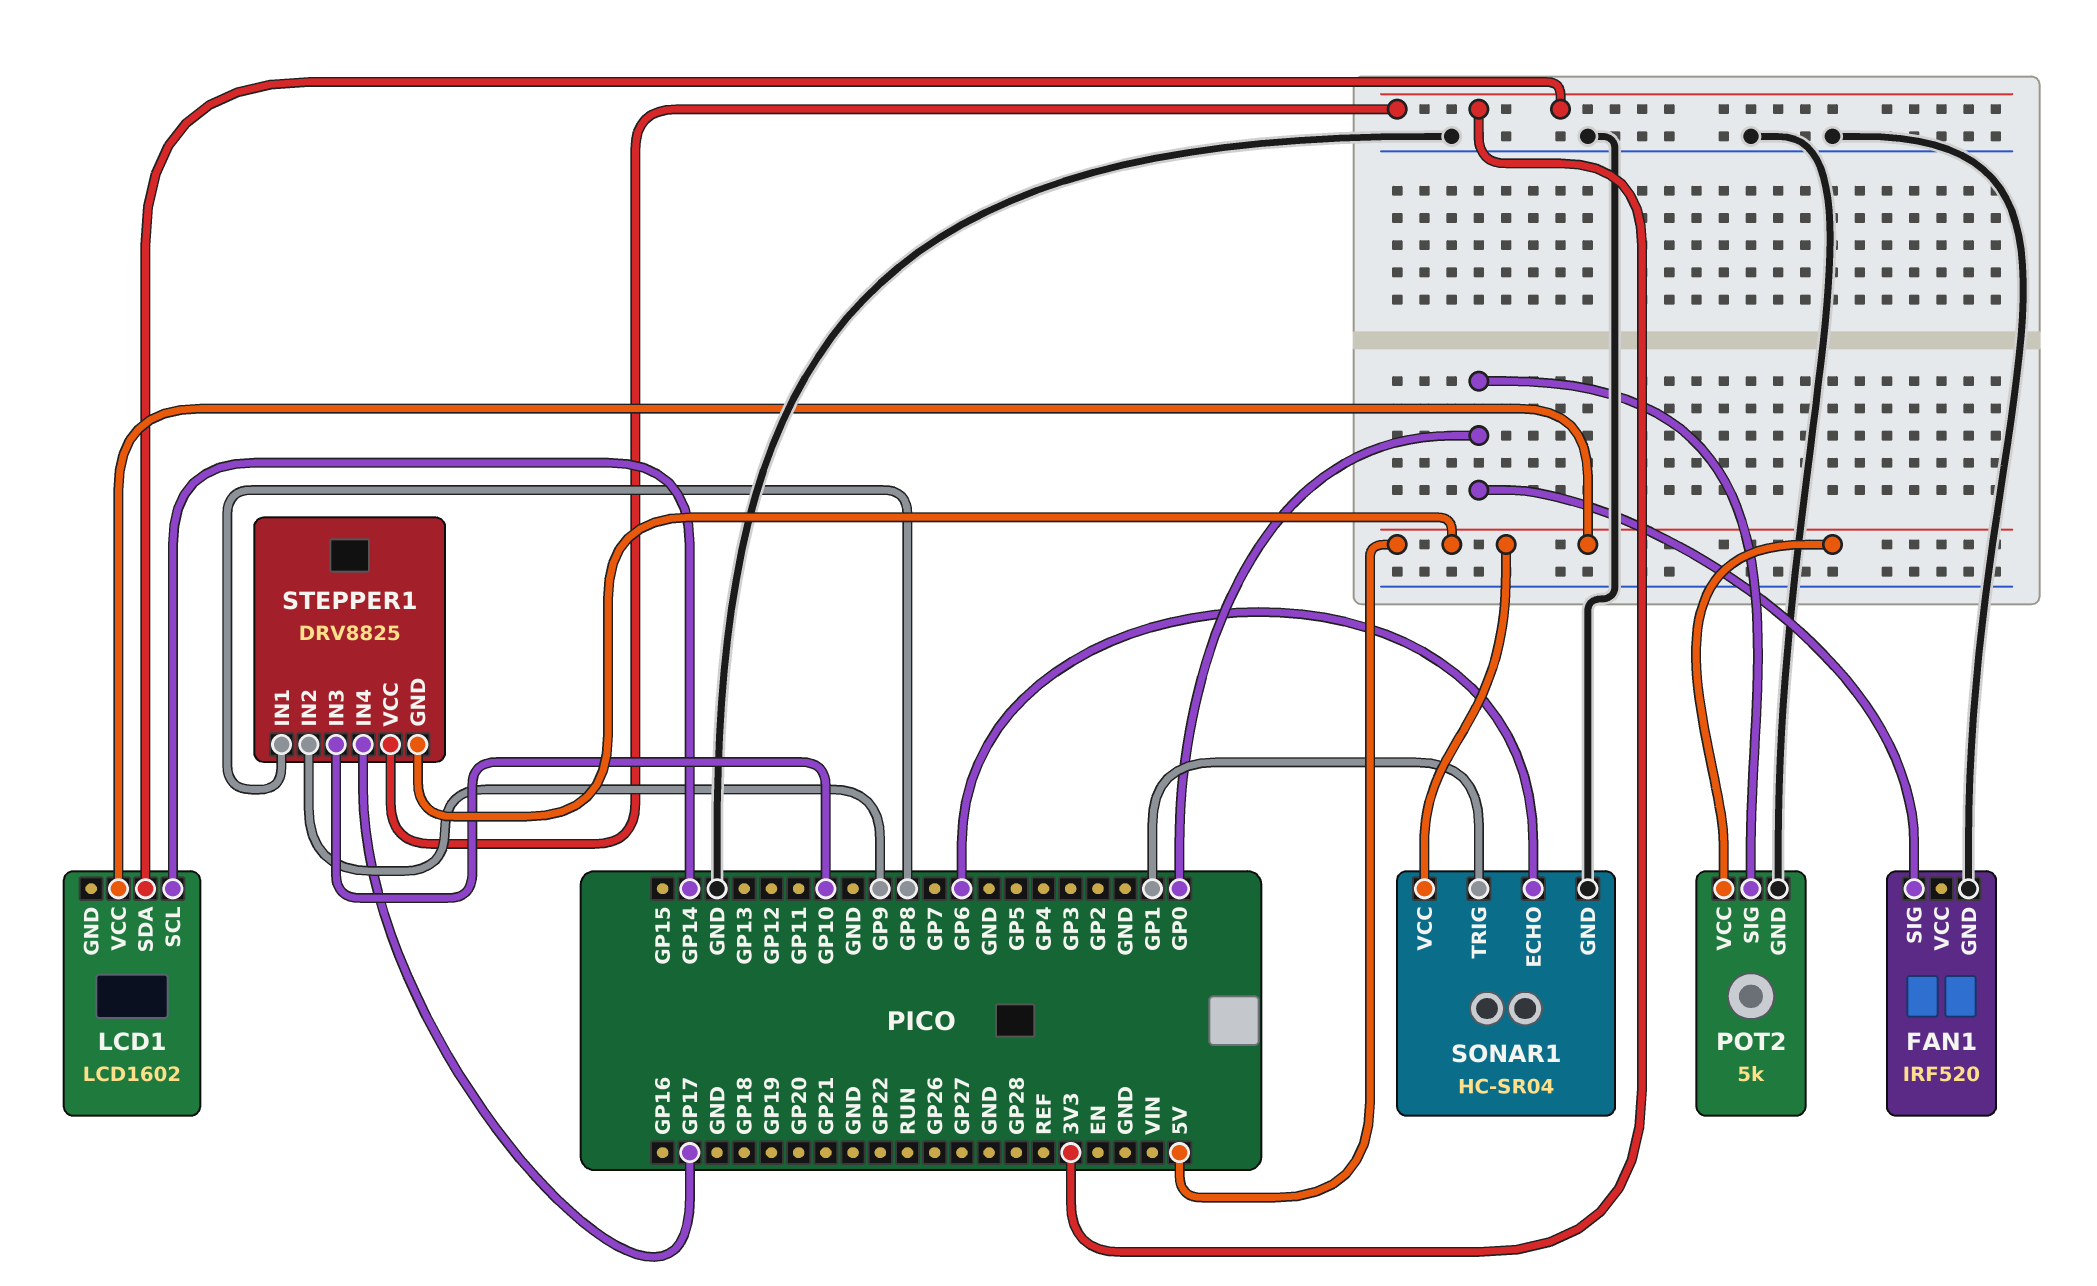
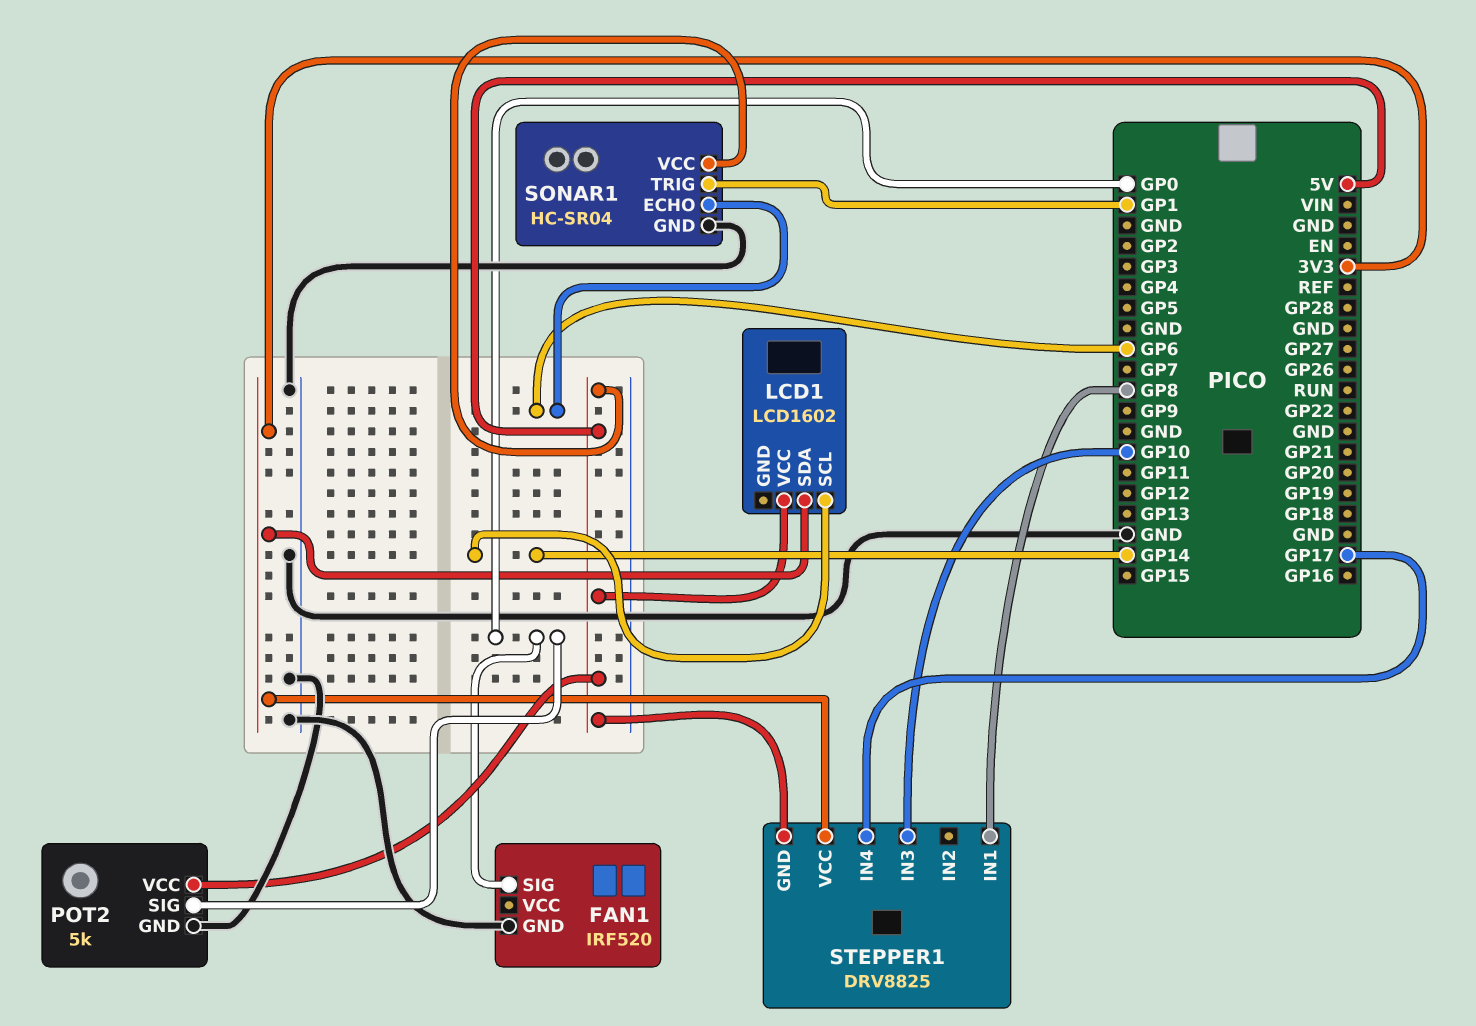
STEPPER1 pin IN2: GP9 -> none

